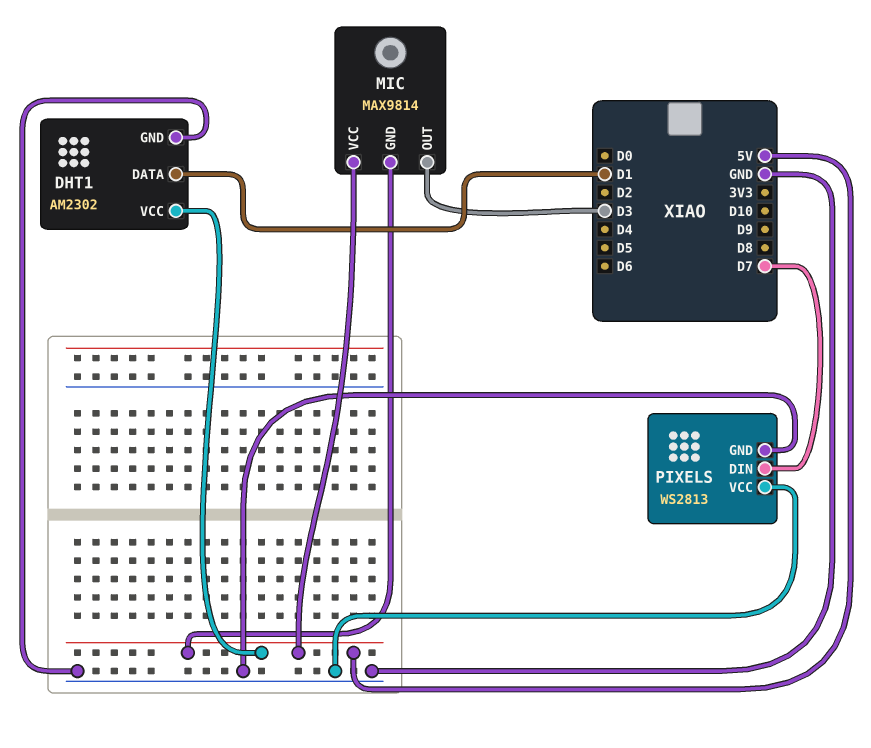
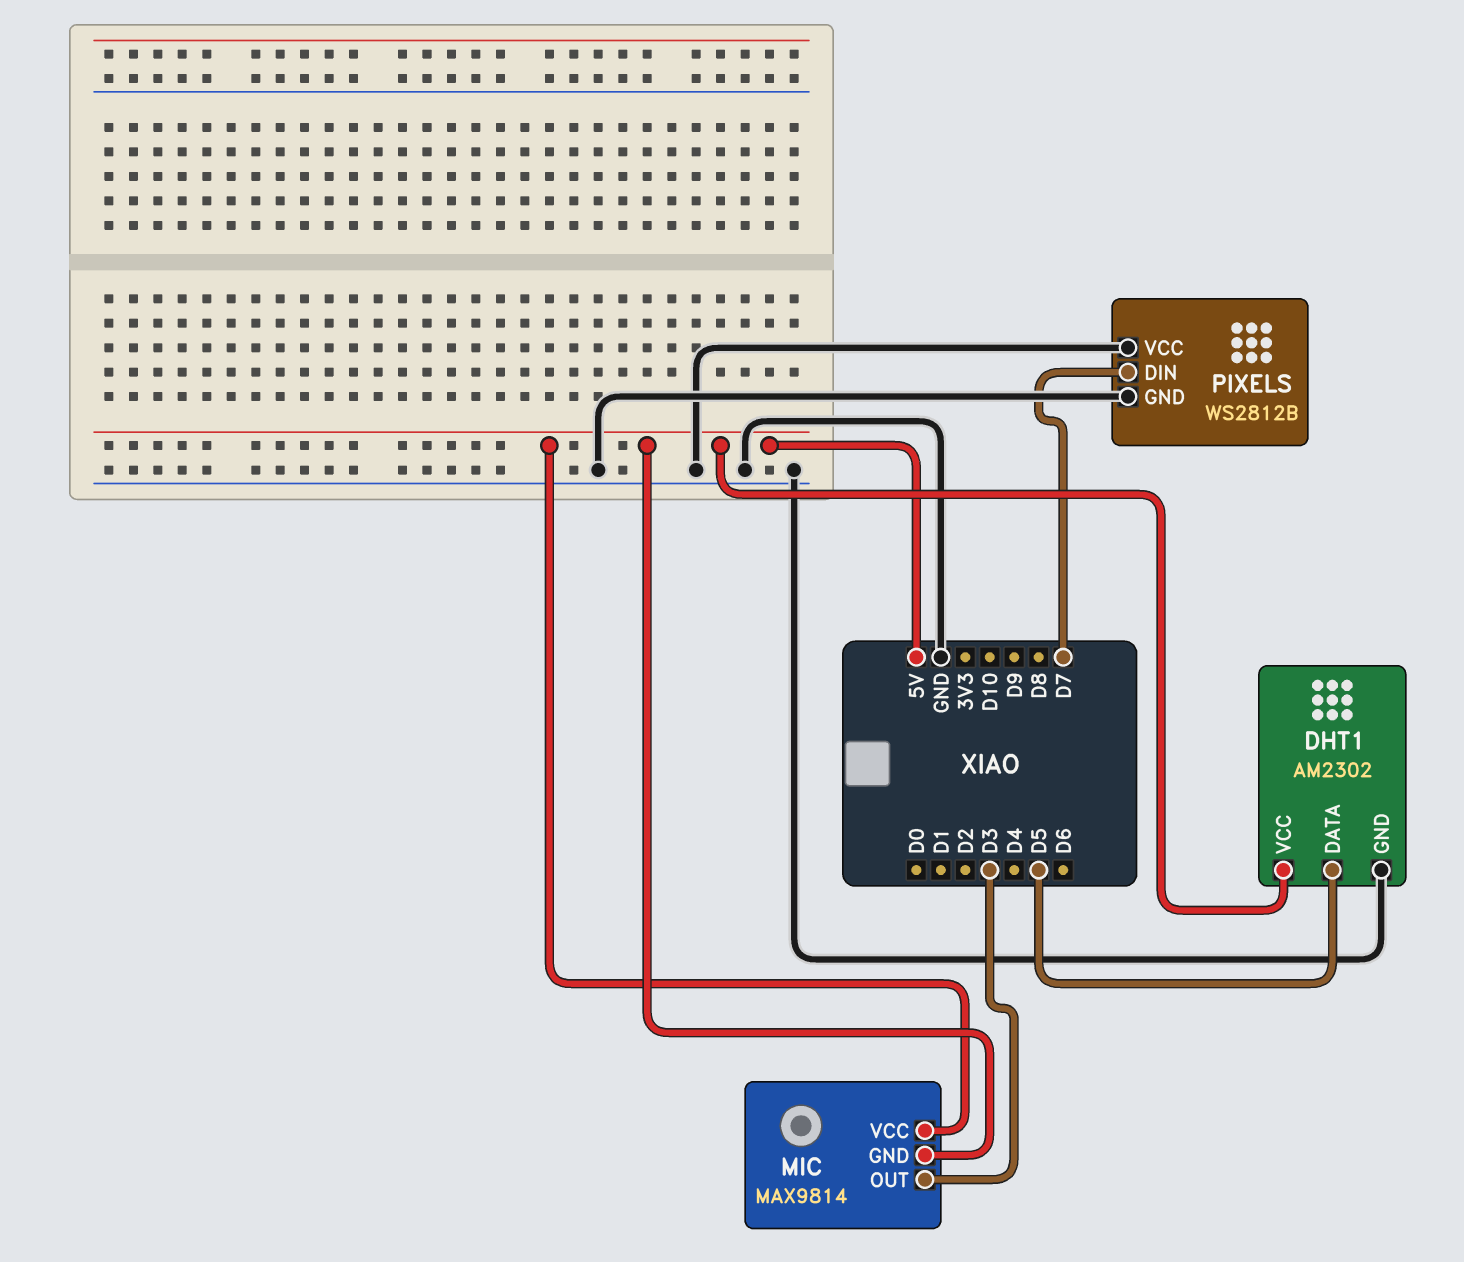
DHT1 pin DATA: D1 -> D5
PIXELS: WS2813 -> WS2812B

